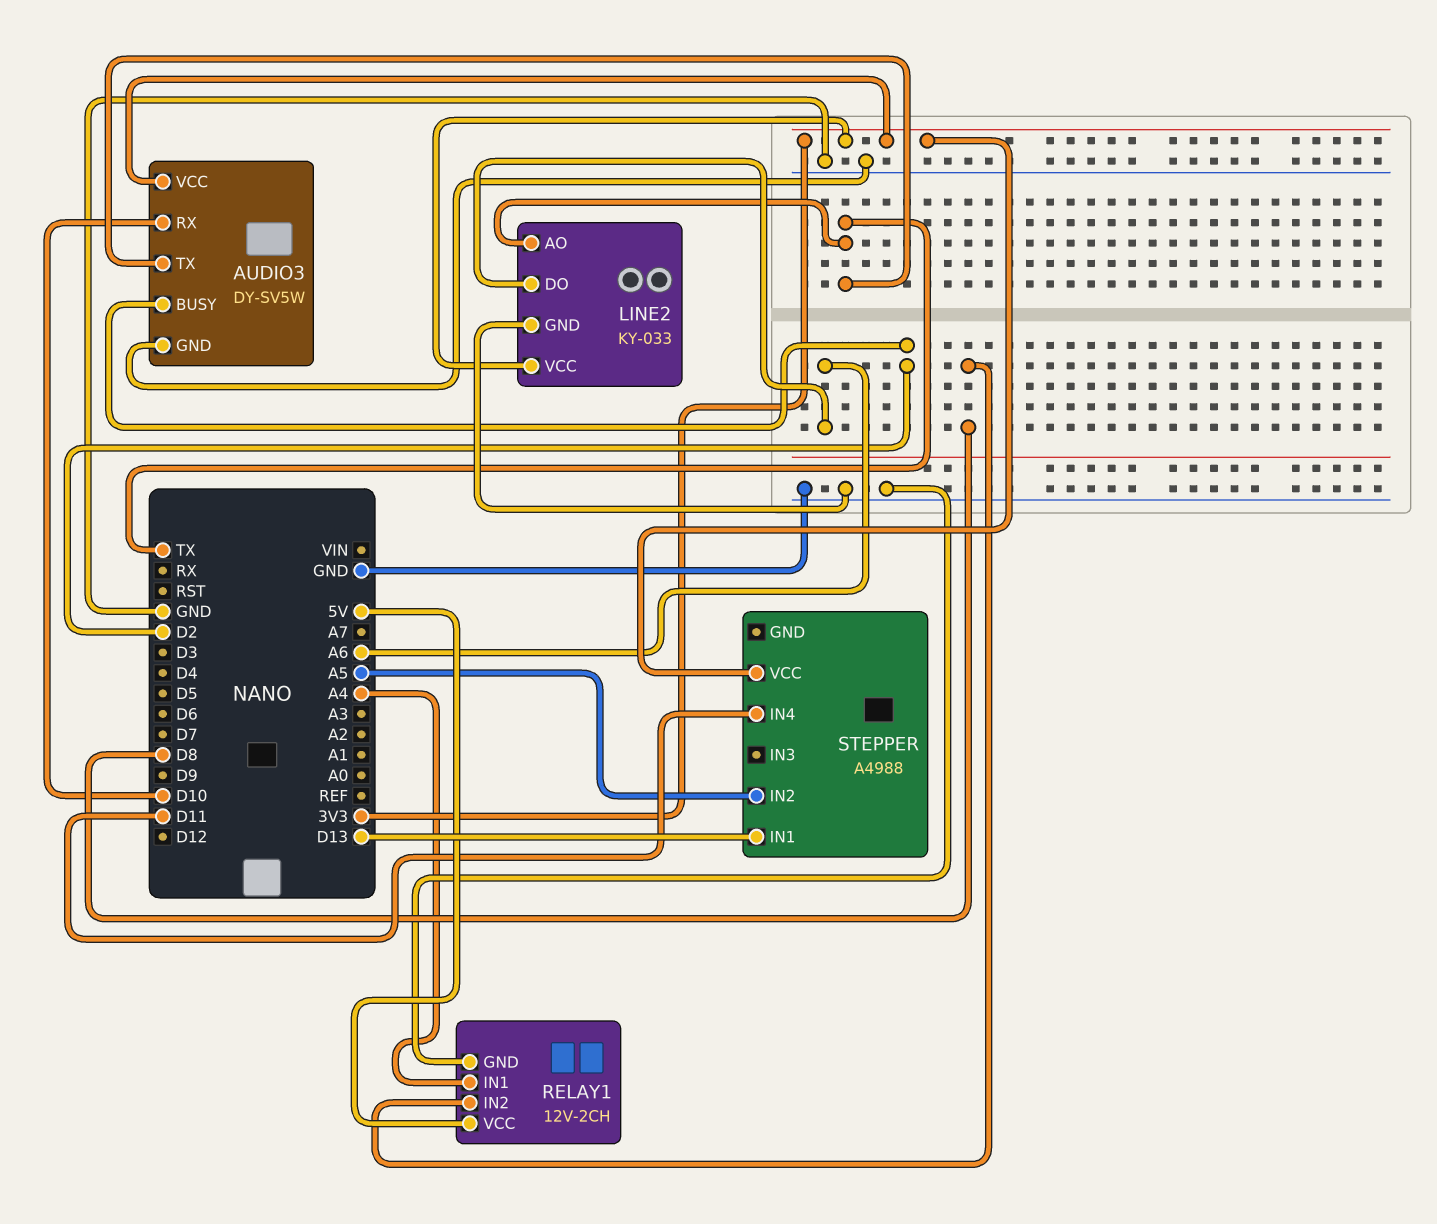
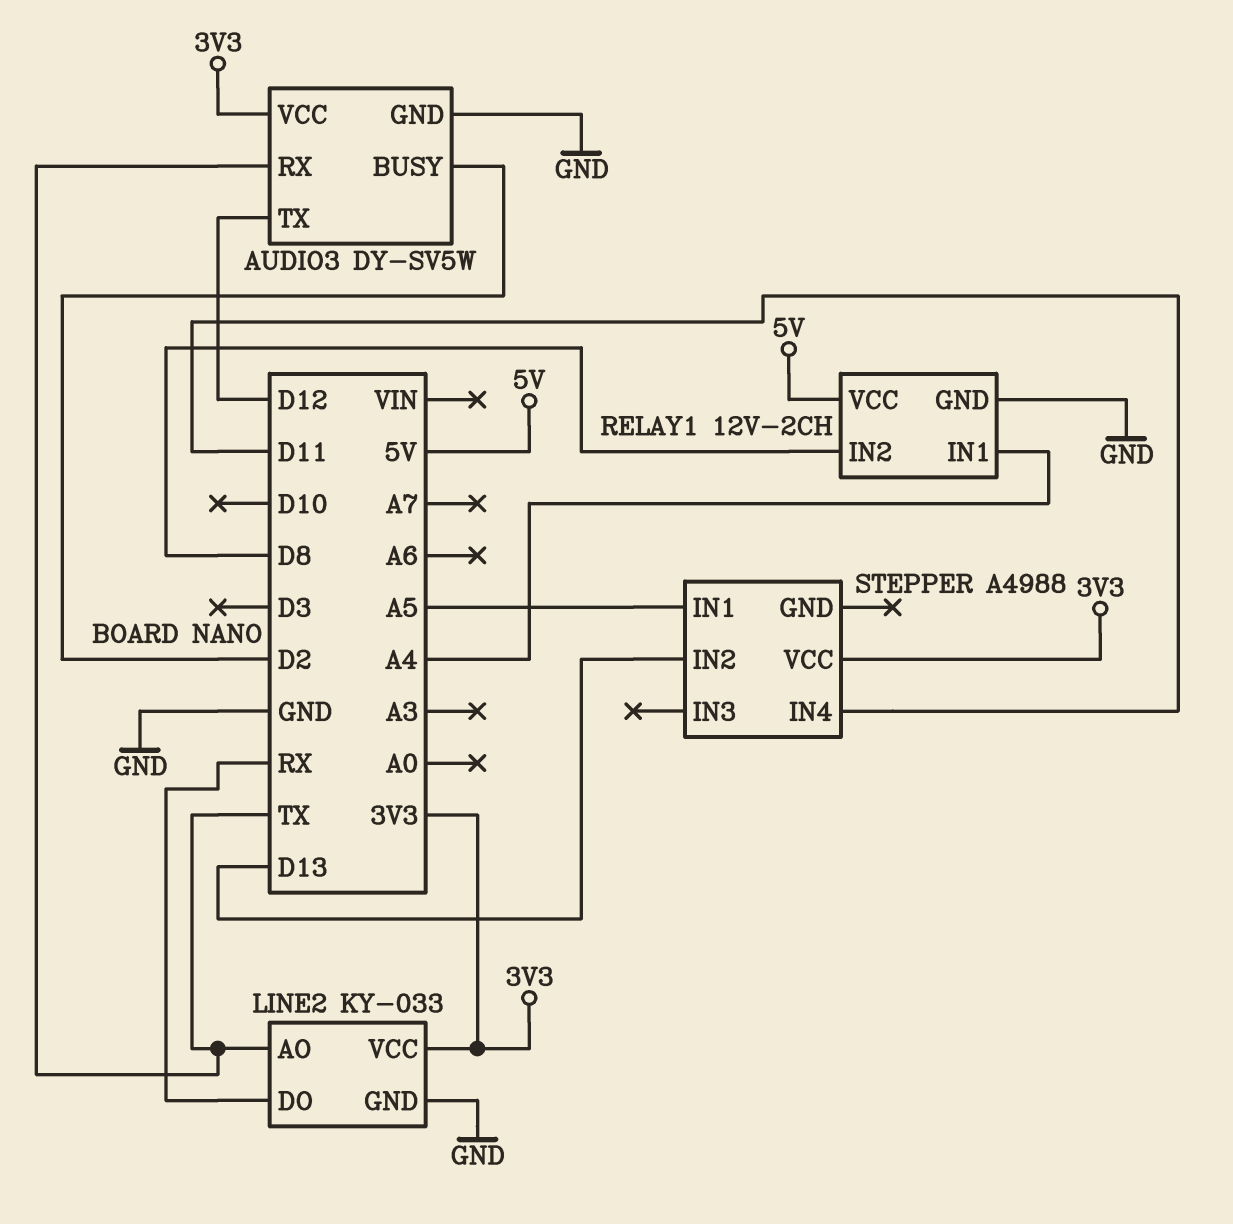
AUDIO3 pin RX: D10 -> TX
AUDIO3 pin TX: TX -> D12
LINE2 pin DO: A6 -> RX
STEPPER pin IN1: D13 -> A5
STEPPER pin IN2: A5 -> D13

